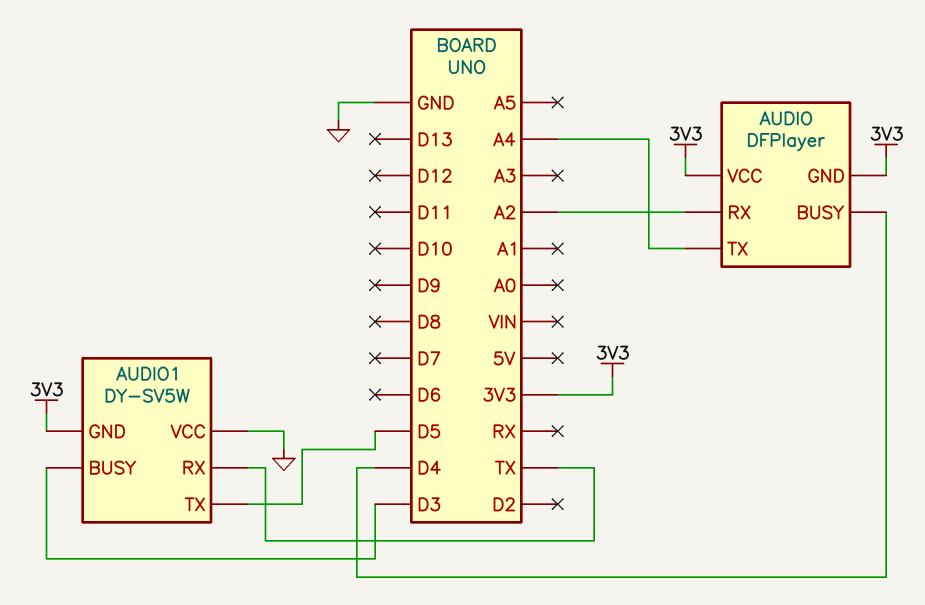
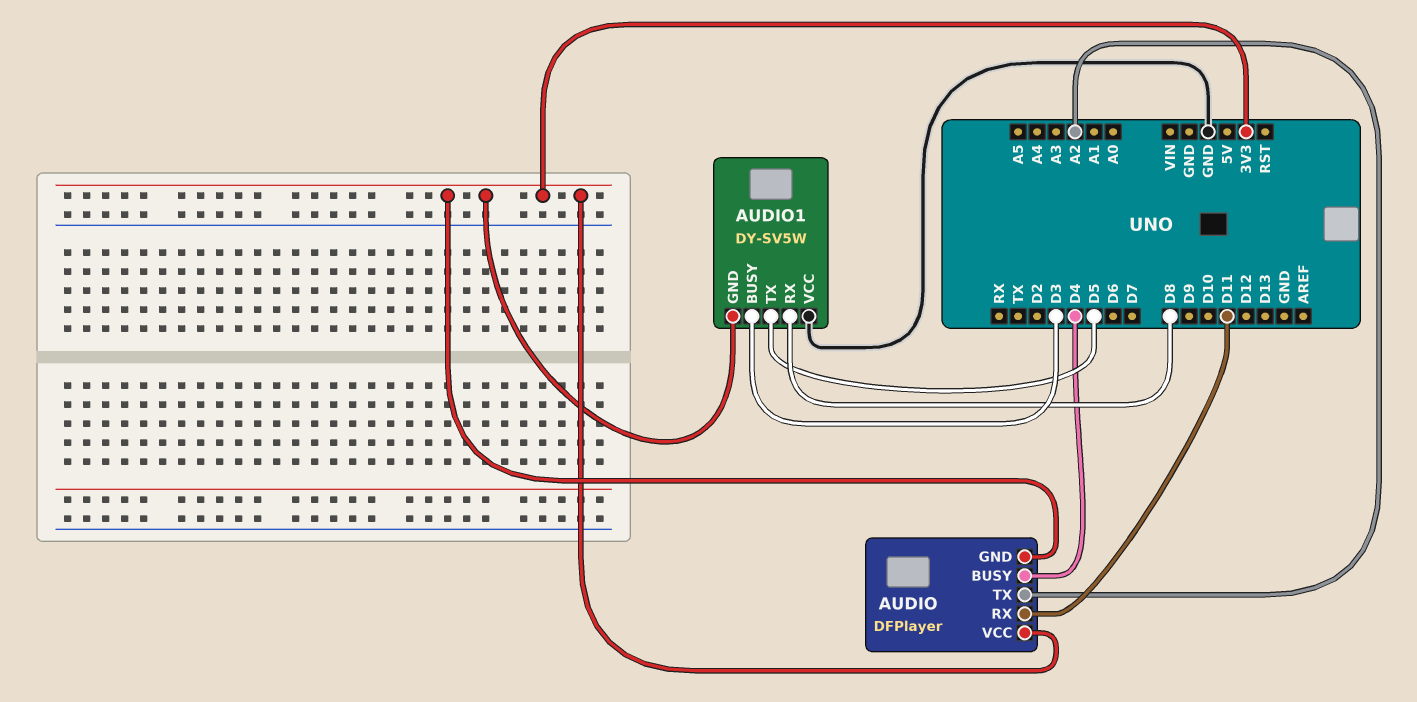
AUDIO pin RX: A2 -> D11
AUDIO pin TX: A4 -> A2
AUDIO1 pin RX: TX -> D8

